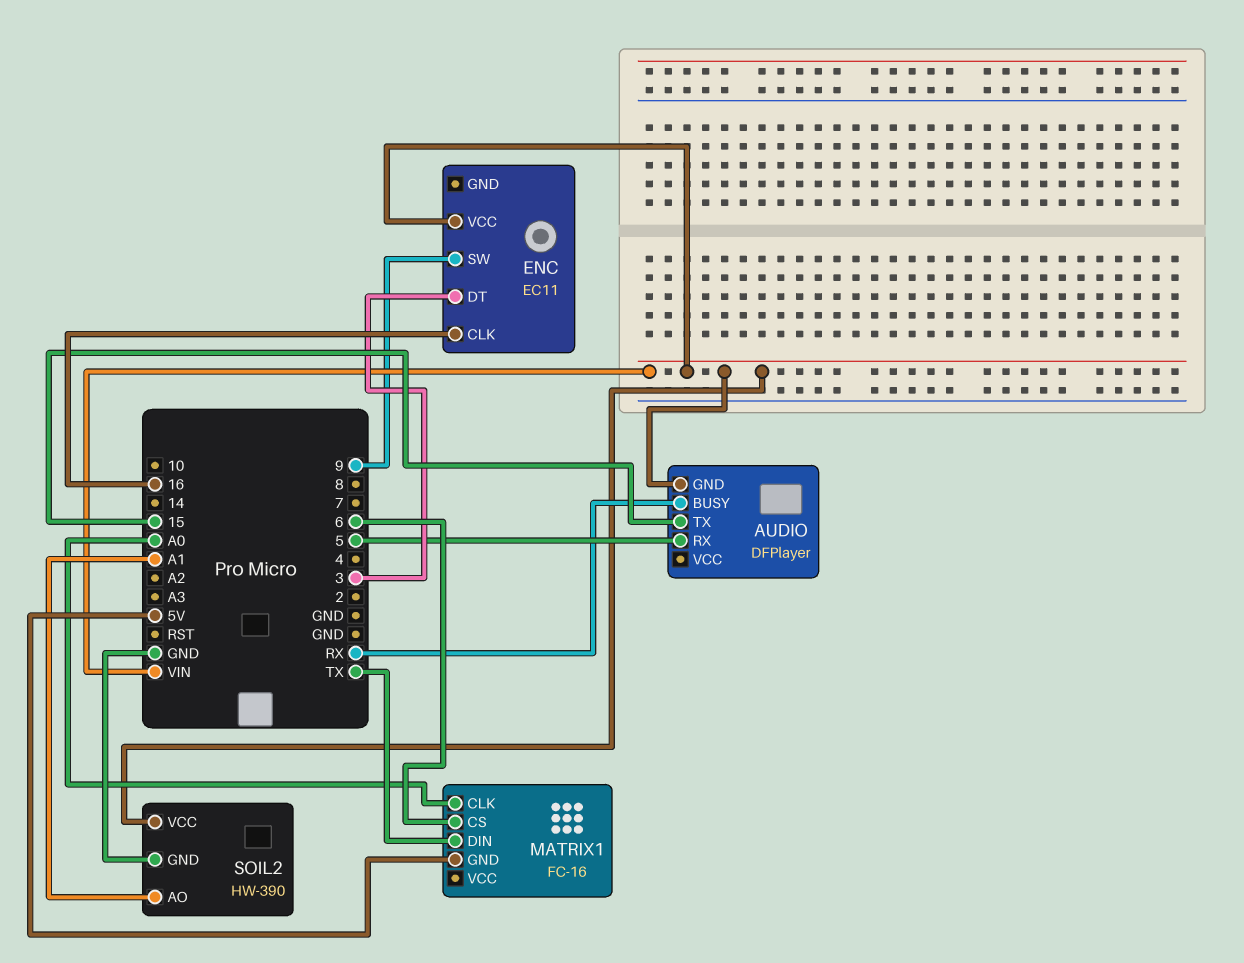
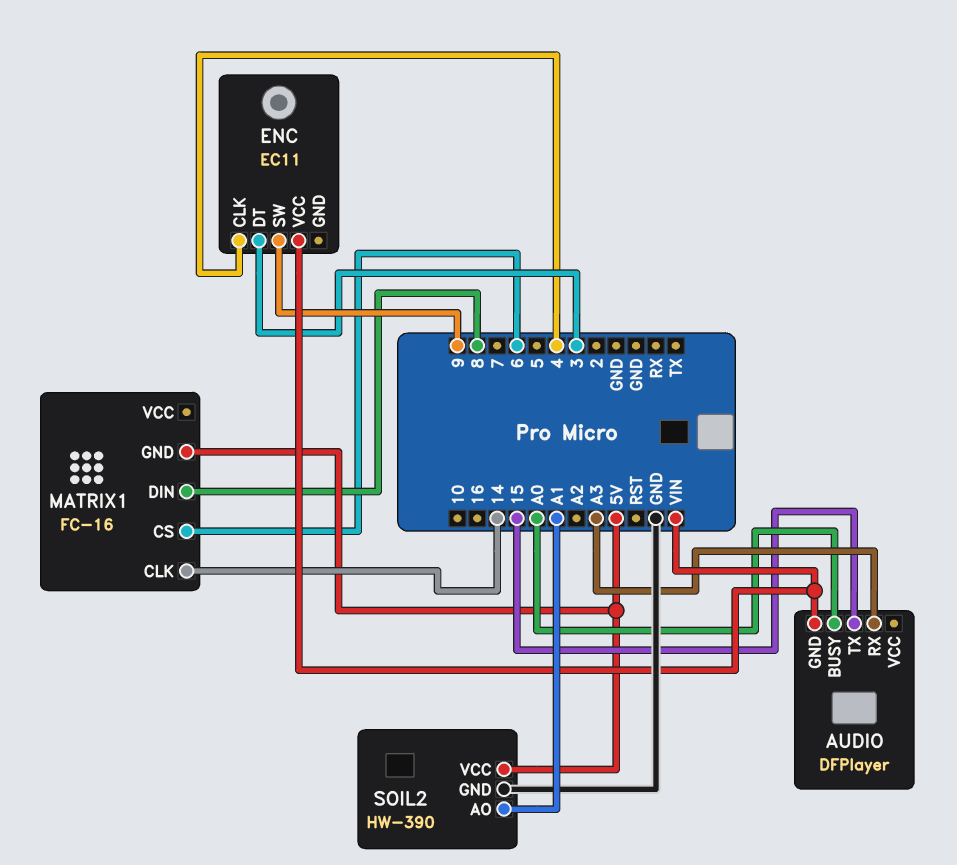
AUDIO pin BUSY: RX -> A0
AUDIO pin RX: 5 -> A3
ENC pin CLK: 16 -> 4
MATRIX1 pin CLK: A0 -> 14
MATRIX1 pin DIN: TX -> 8
SOIL2 pin VCC: VIN -> 5V

